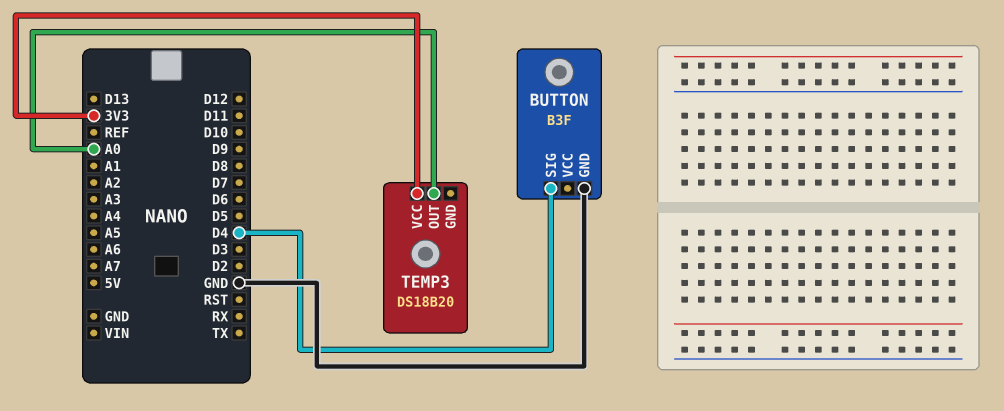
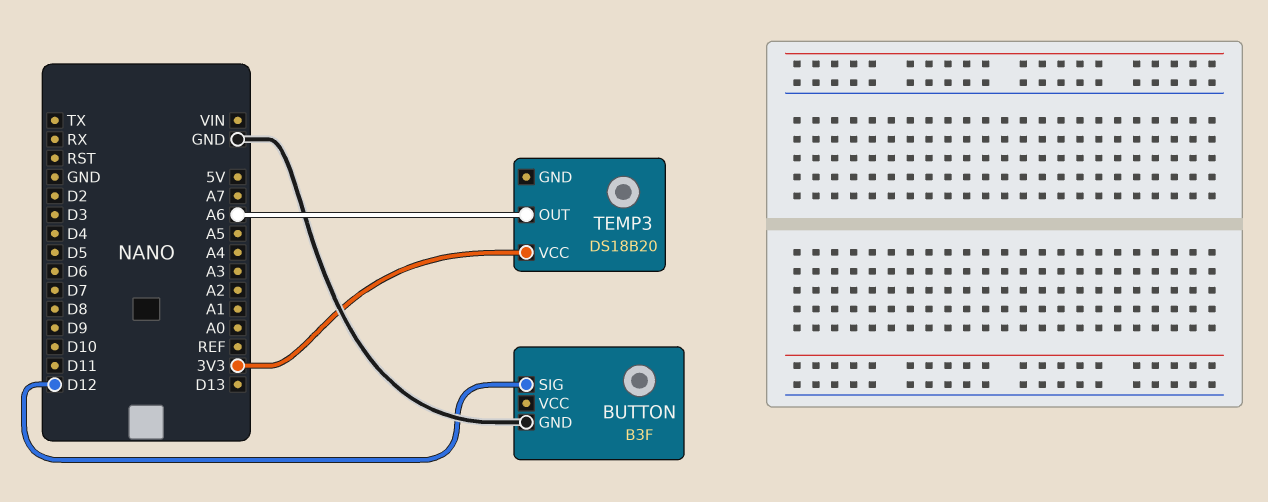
BUTTON pin SIG: D4 -> D12
TEMP3 pin OUT: A0 -> A6

